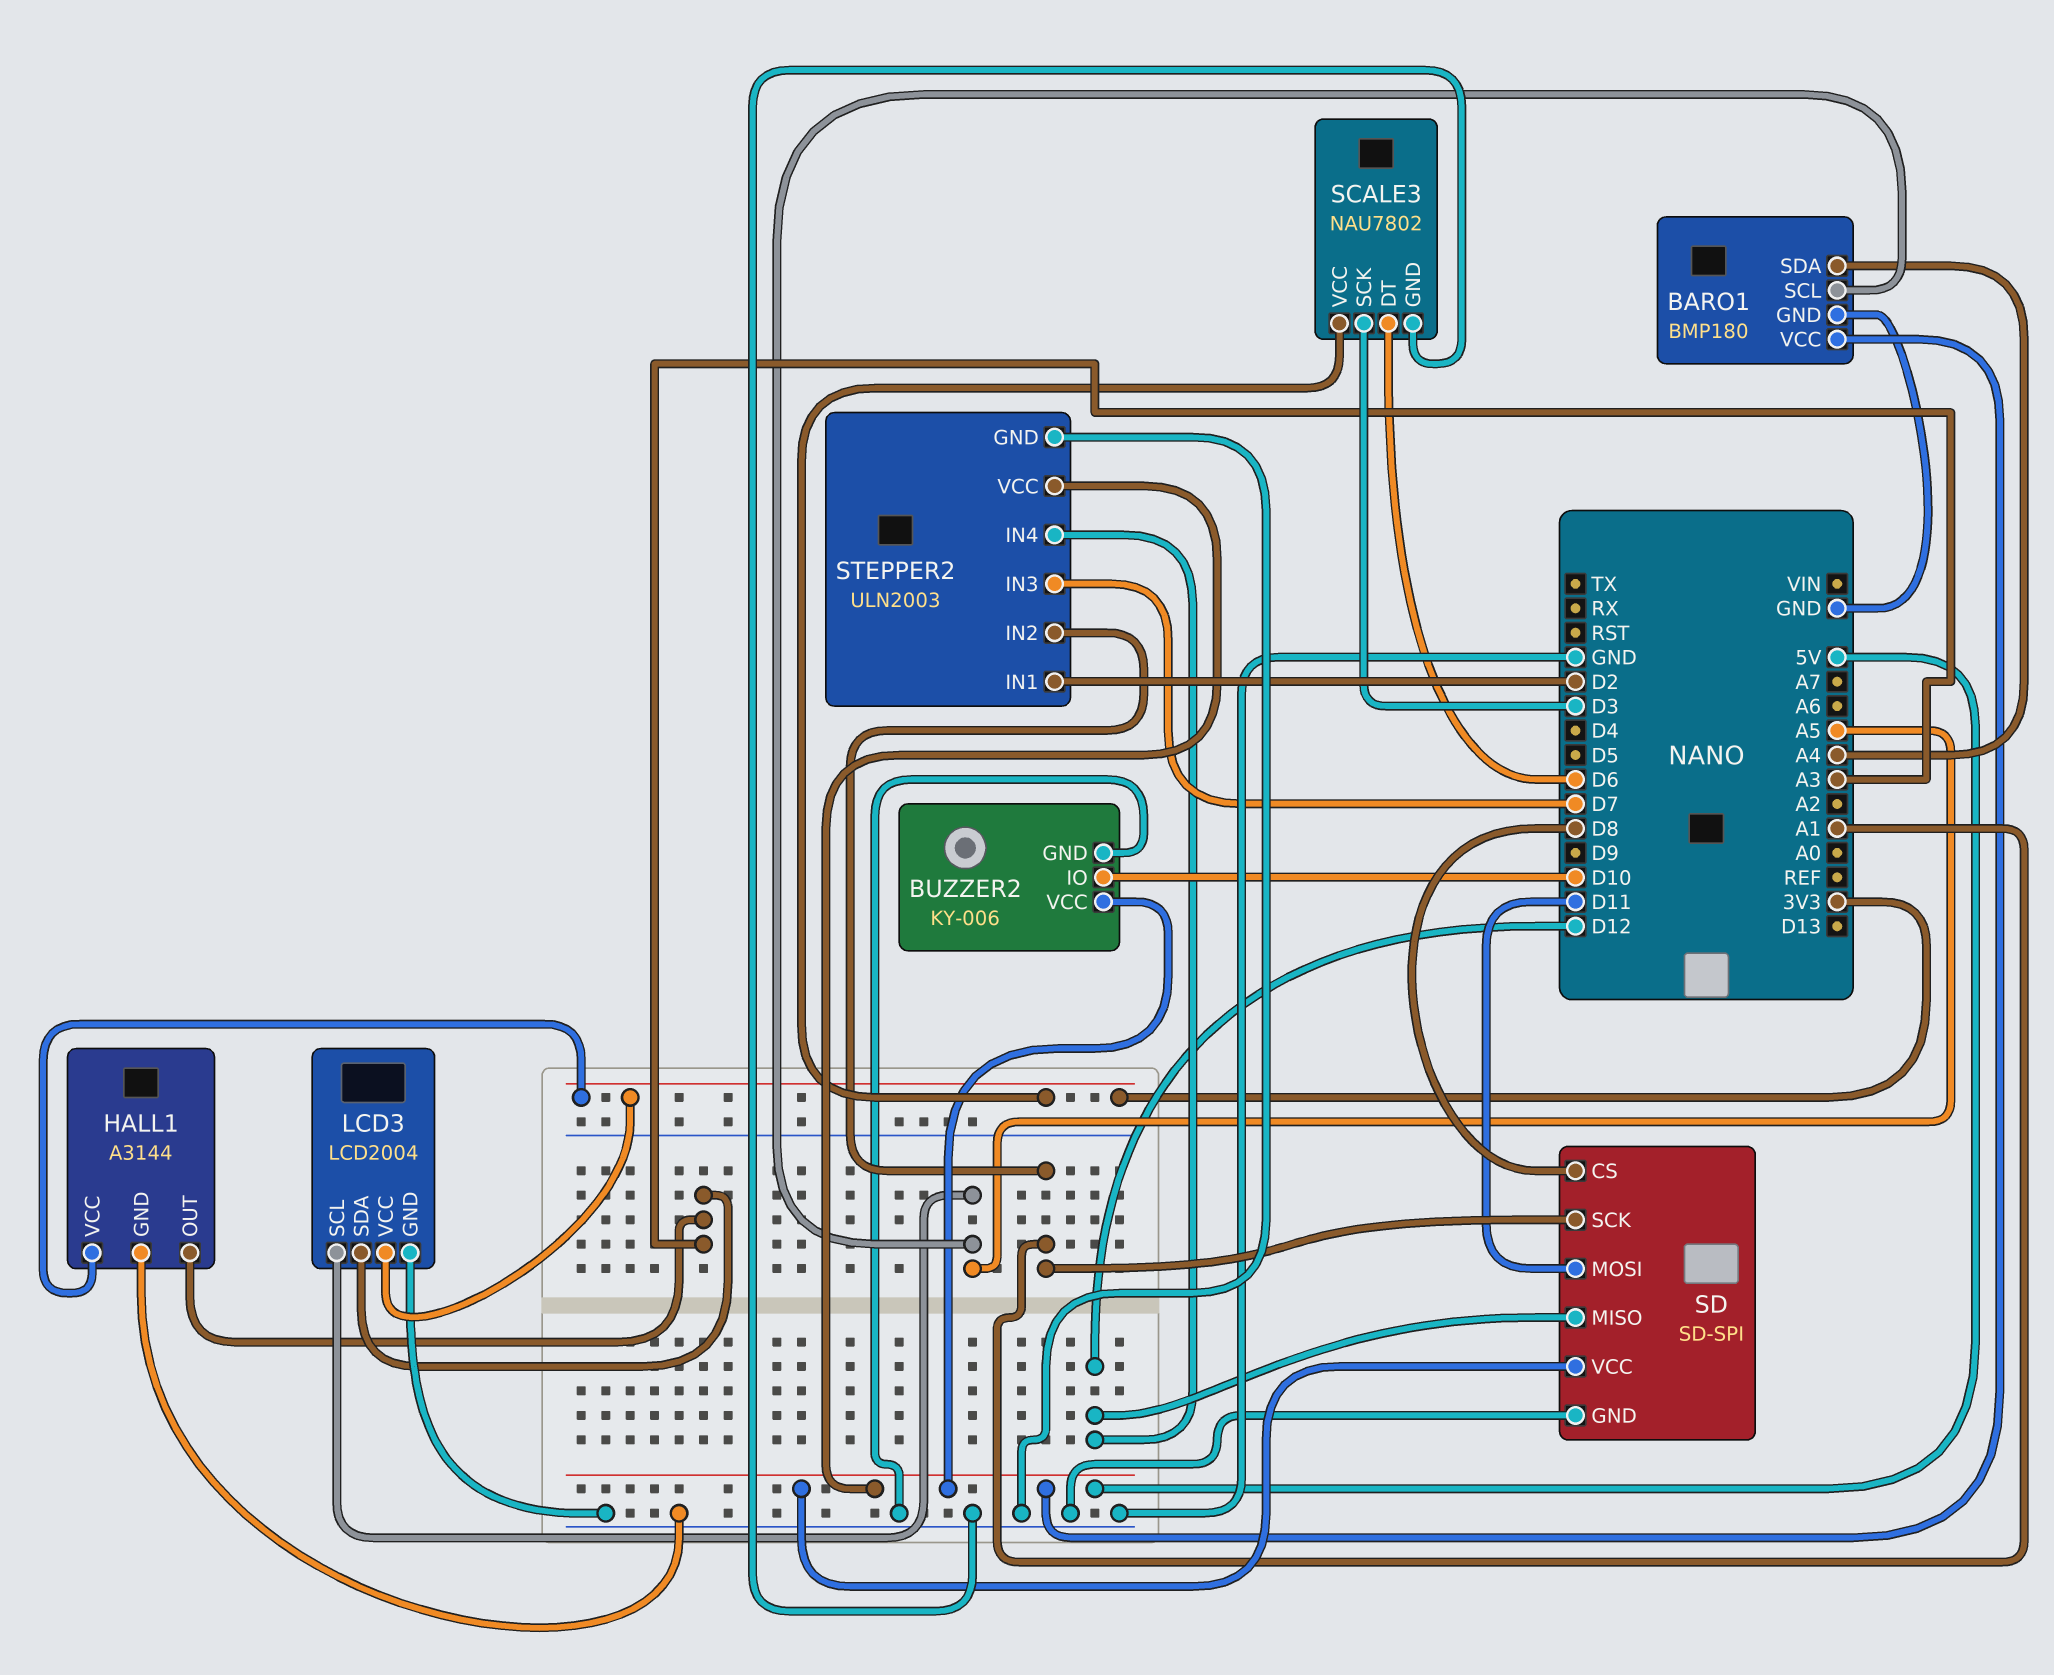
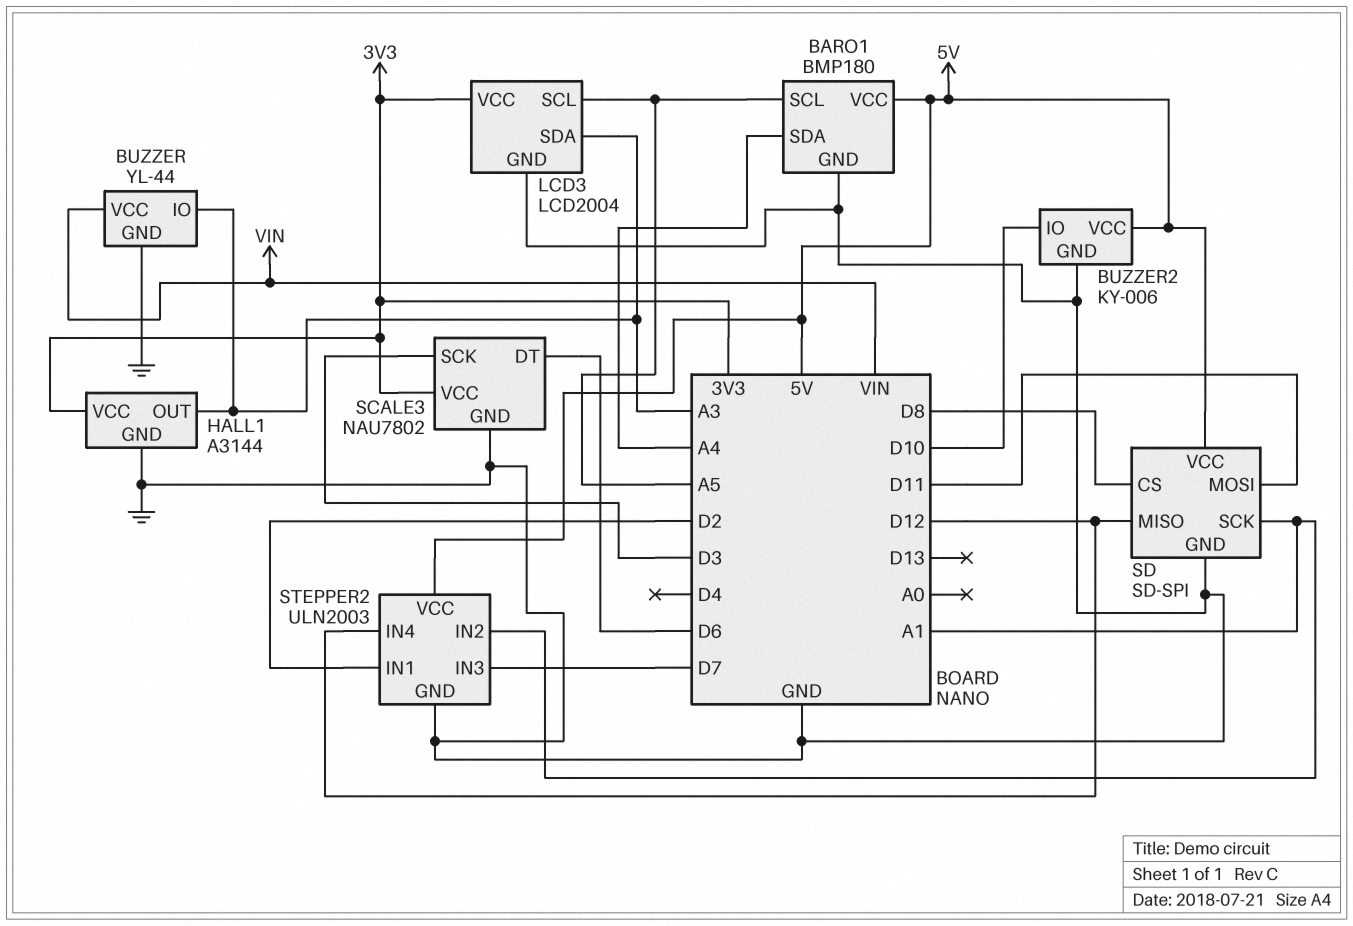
BUZZER: none -> YL-44
BUZZER pin GND: none -> GND
BUZZER pin IO: none -> A3
BUZZER pin VCC: none -> VIN

